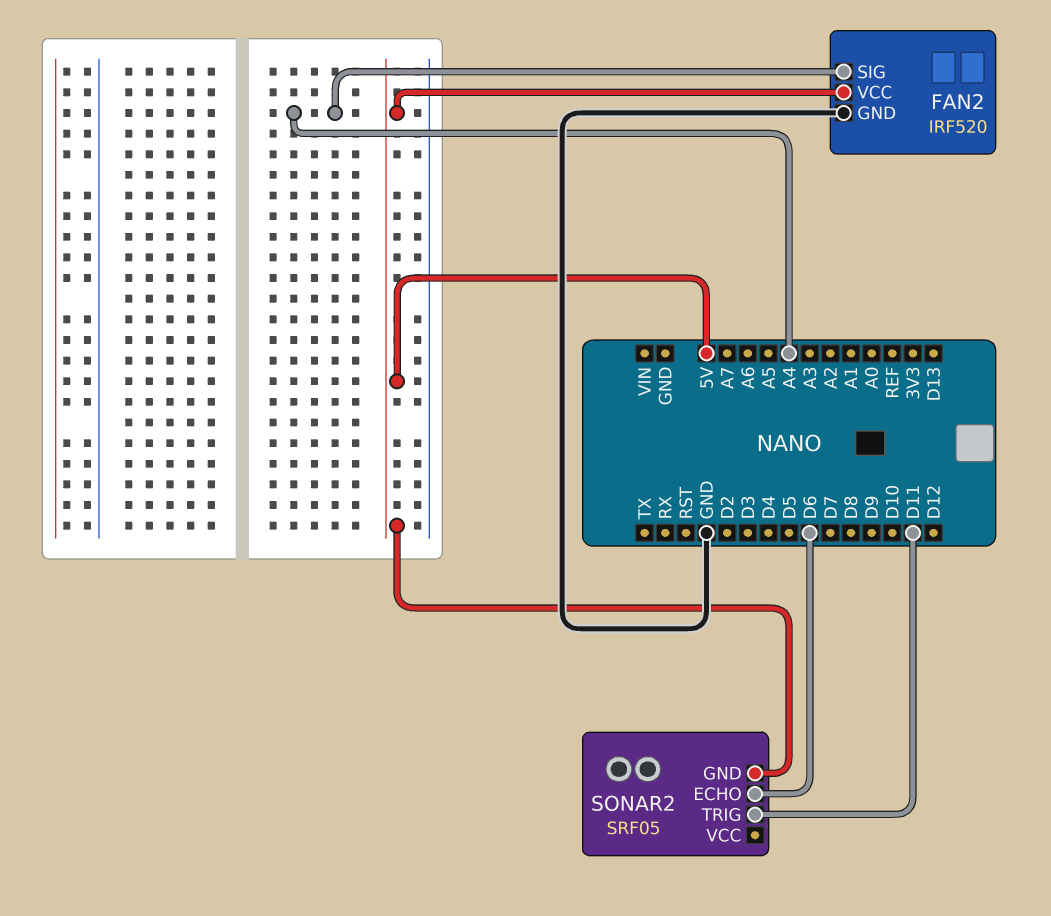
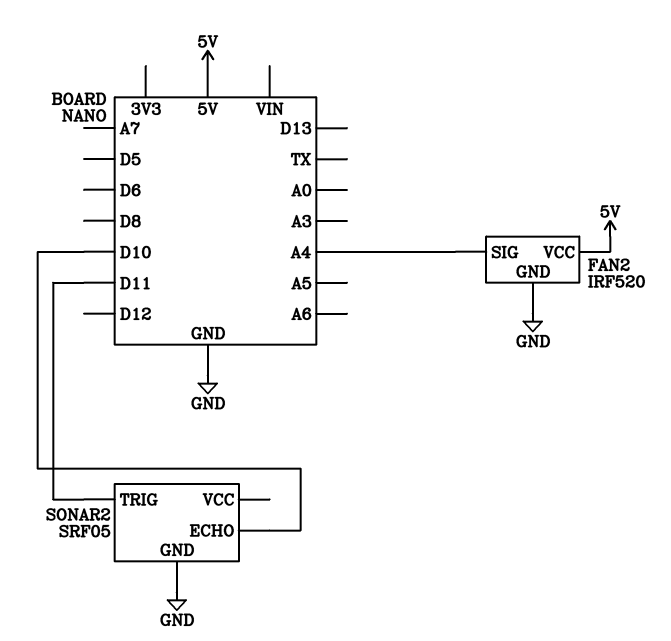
SONAR2 pin ECHO: D6 -> D10
SONAR2 pin GND: 5V -> GND

